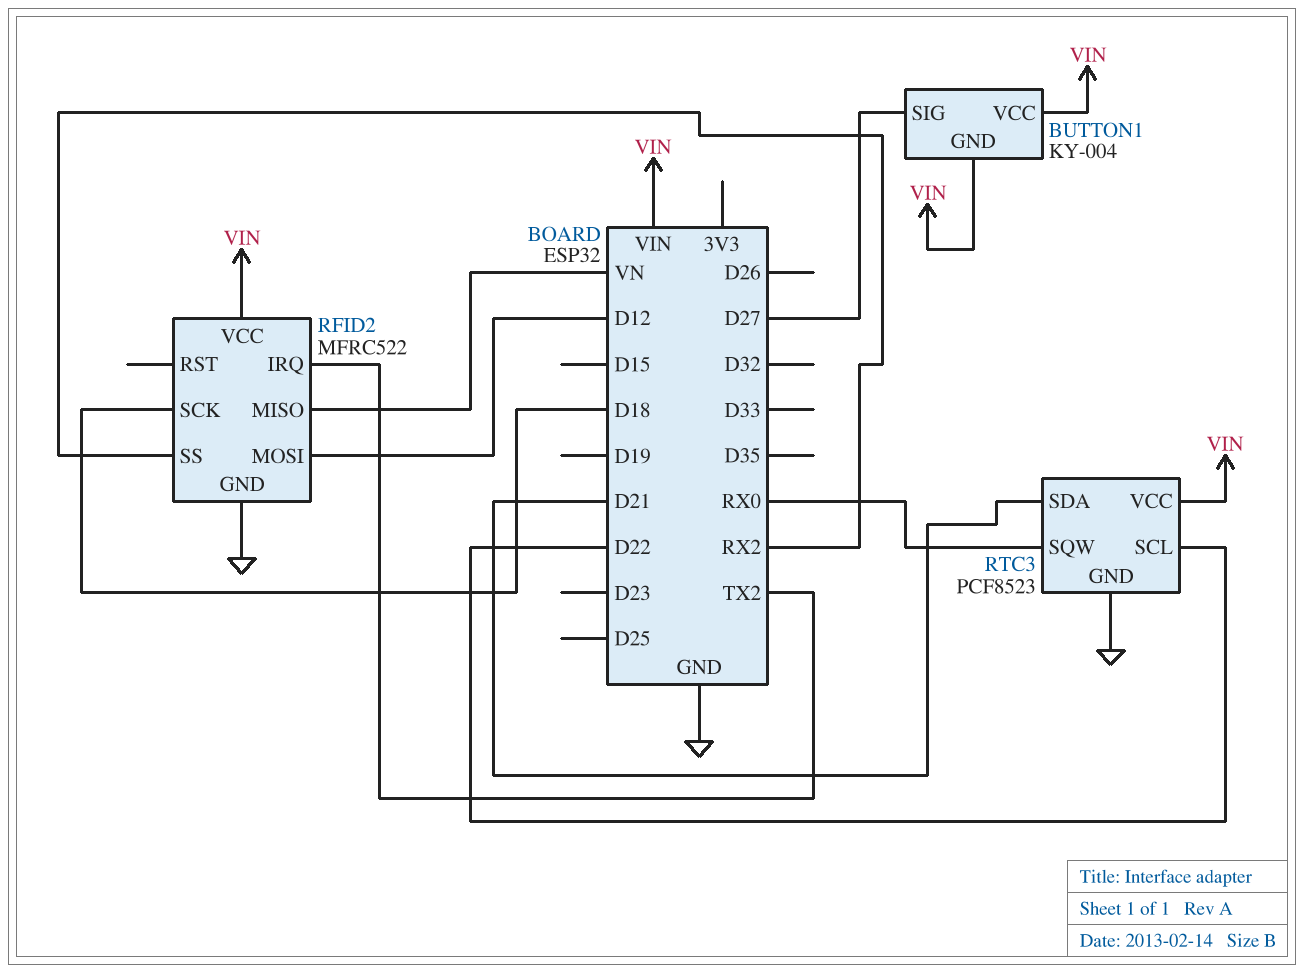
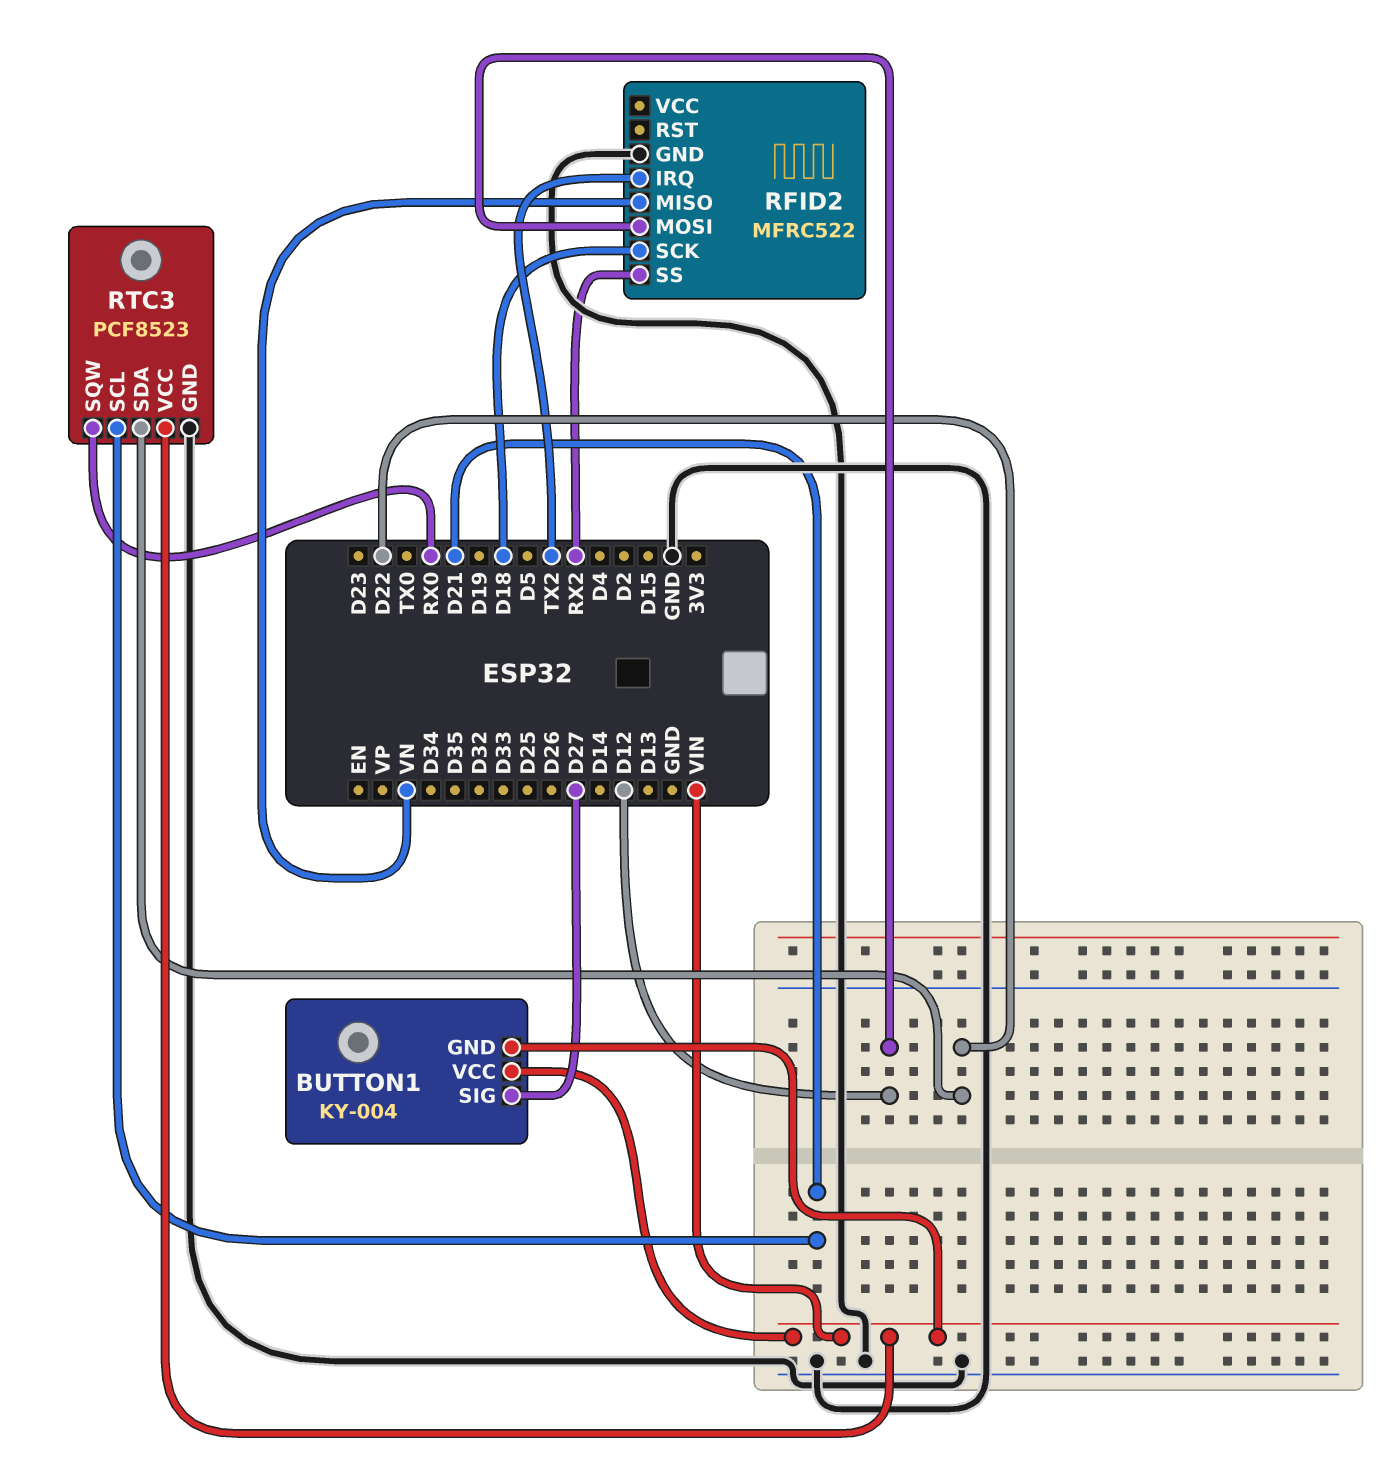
RFID2 pin VCC: VIN -> none
RTC3 pin SCL: D22 -> D21
RTC3 pin SDA: D21 -> D22

